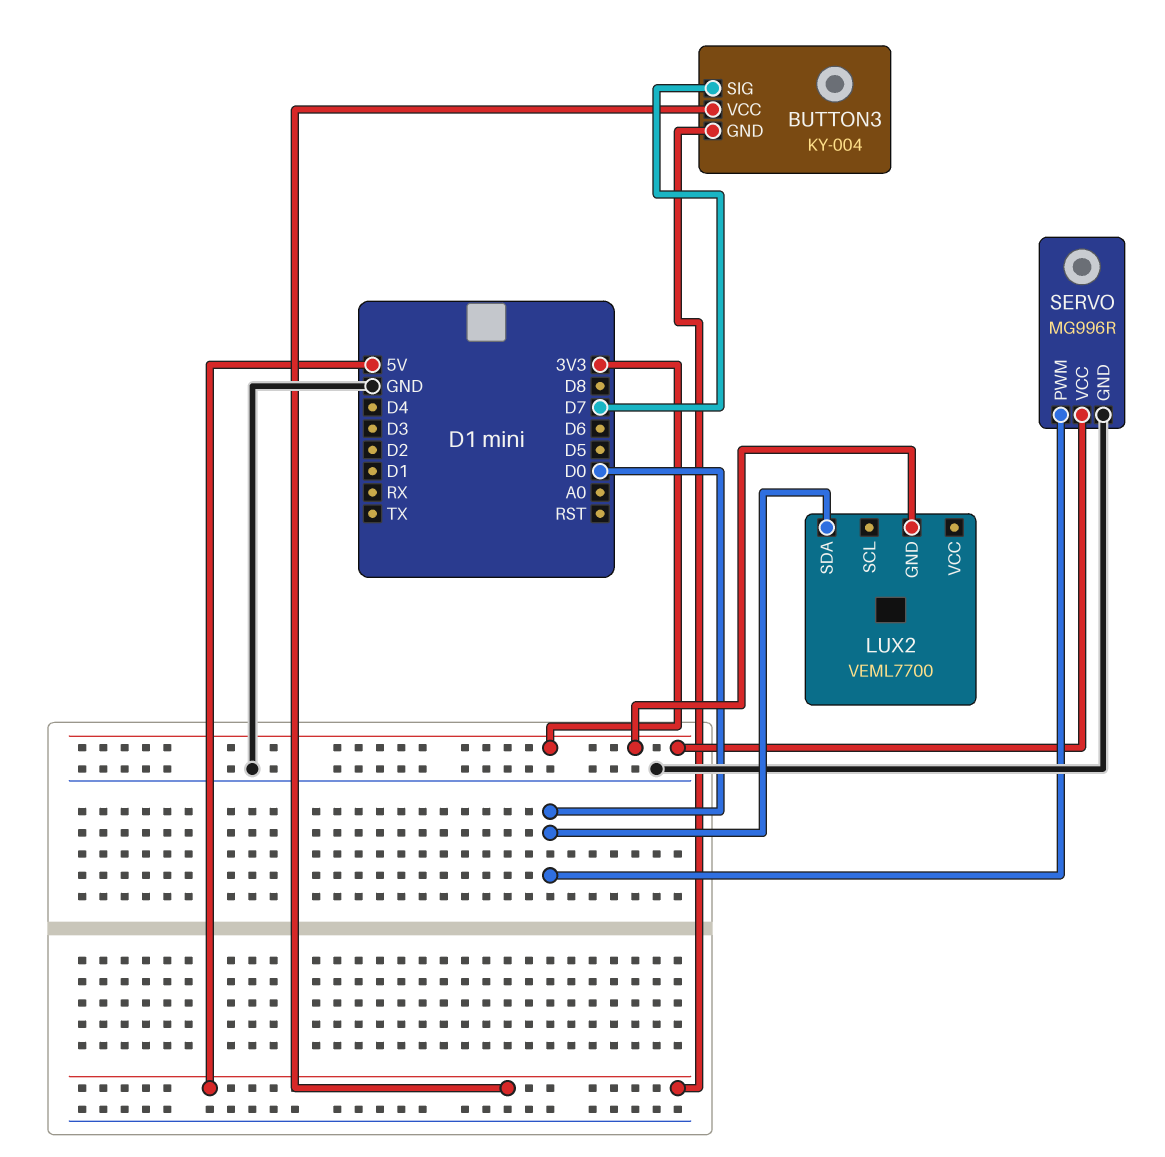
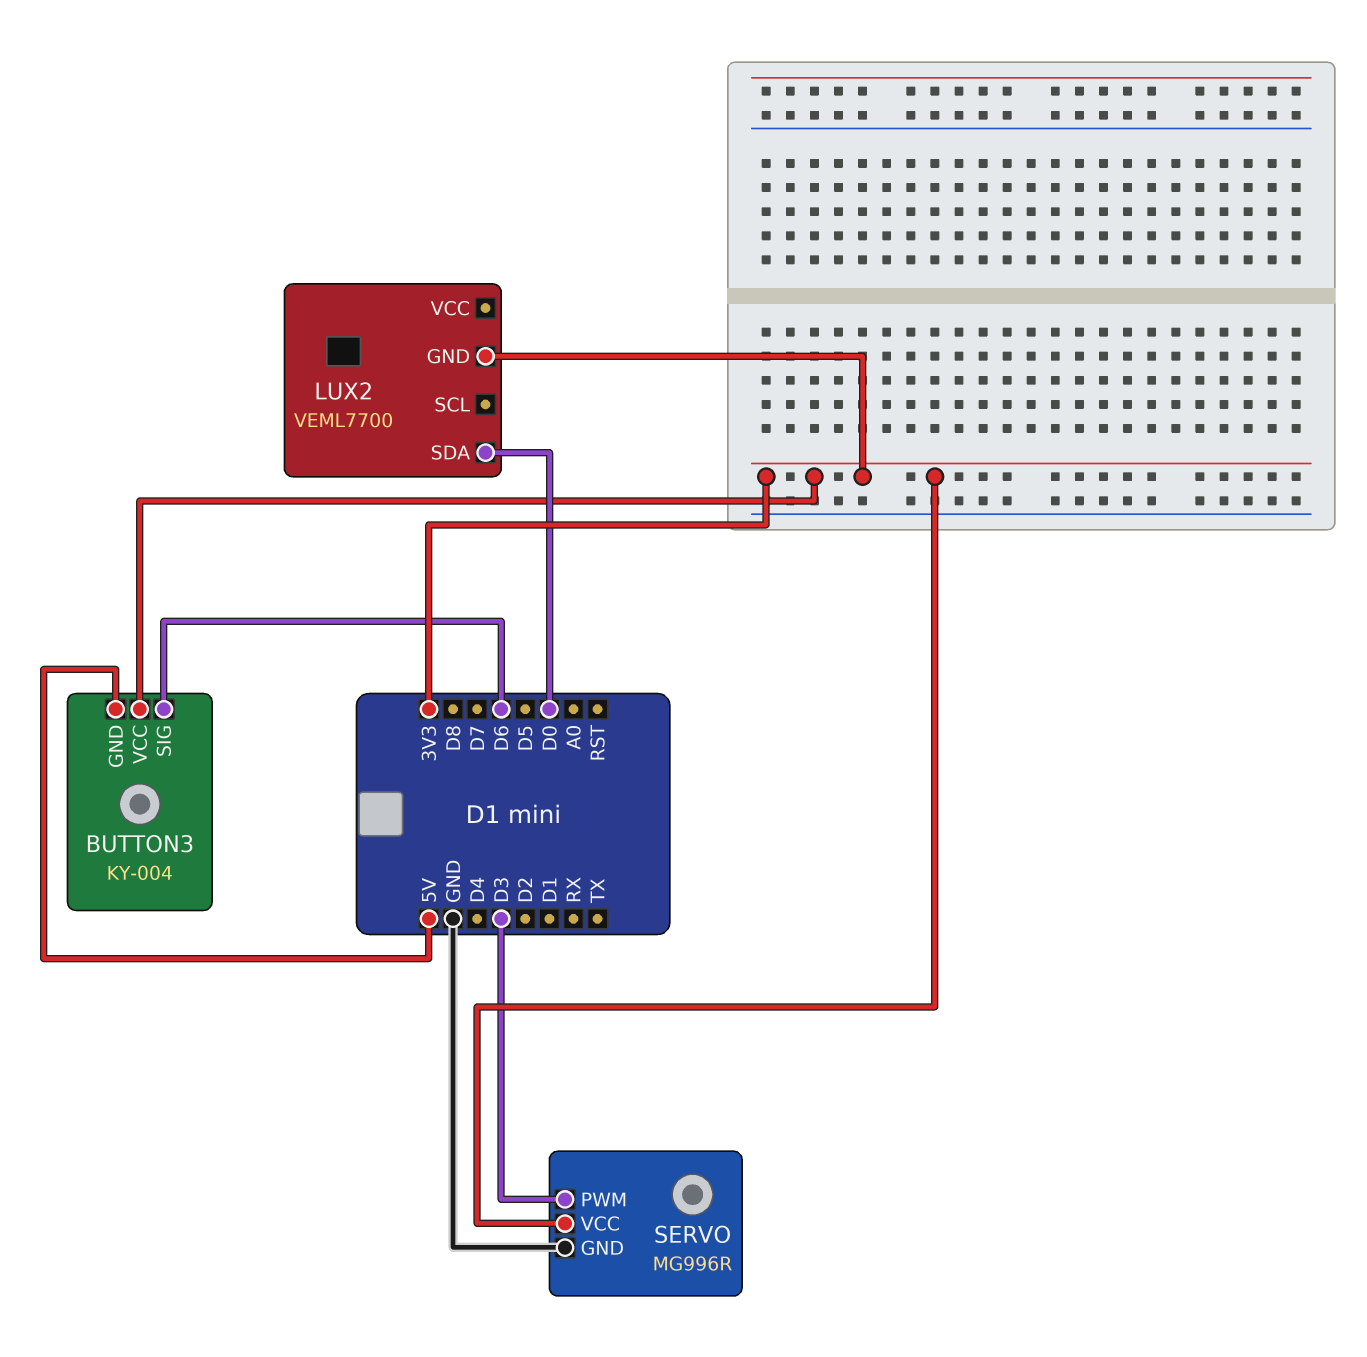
BUTTON3 pin SIG: D7 -> D6
BUTTON3 pin VCC: 5V -> 3V3
SERVO pin PWM: D0 -> D3

